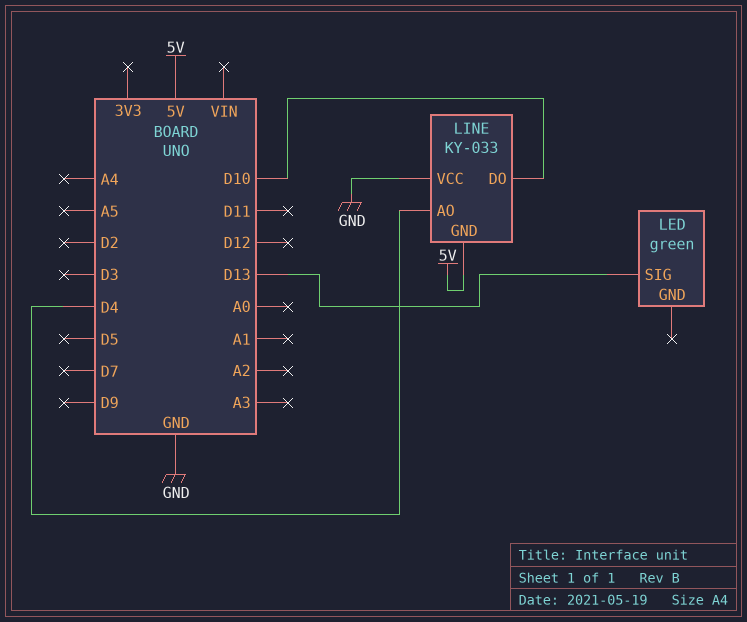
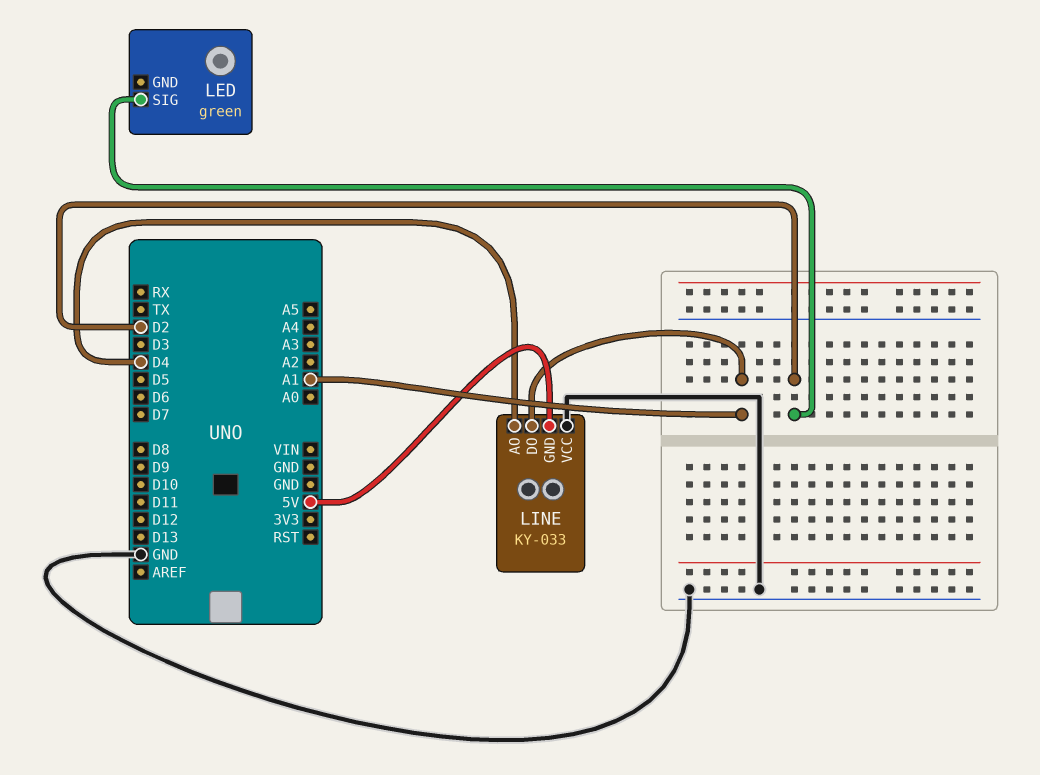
LED pin SIG: D13 -> D2
LINE pin DO: D10 -> A1

